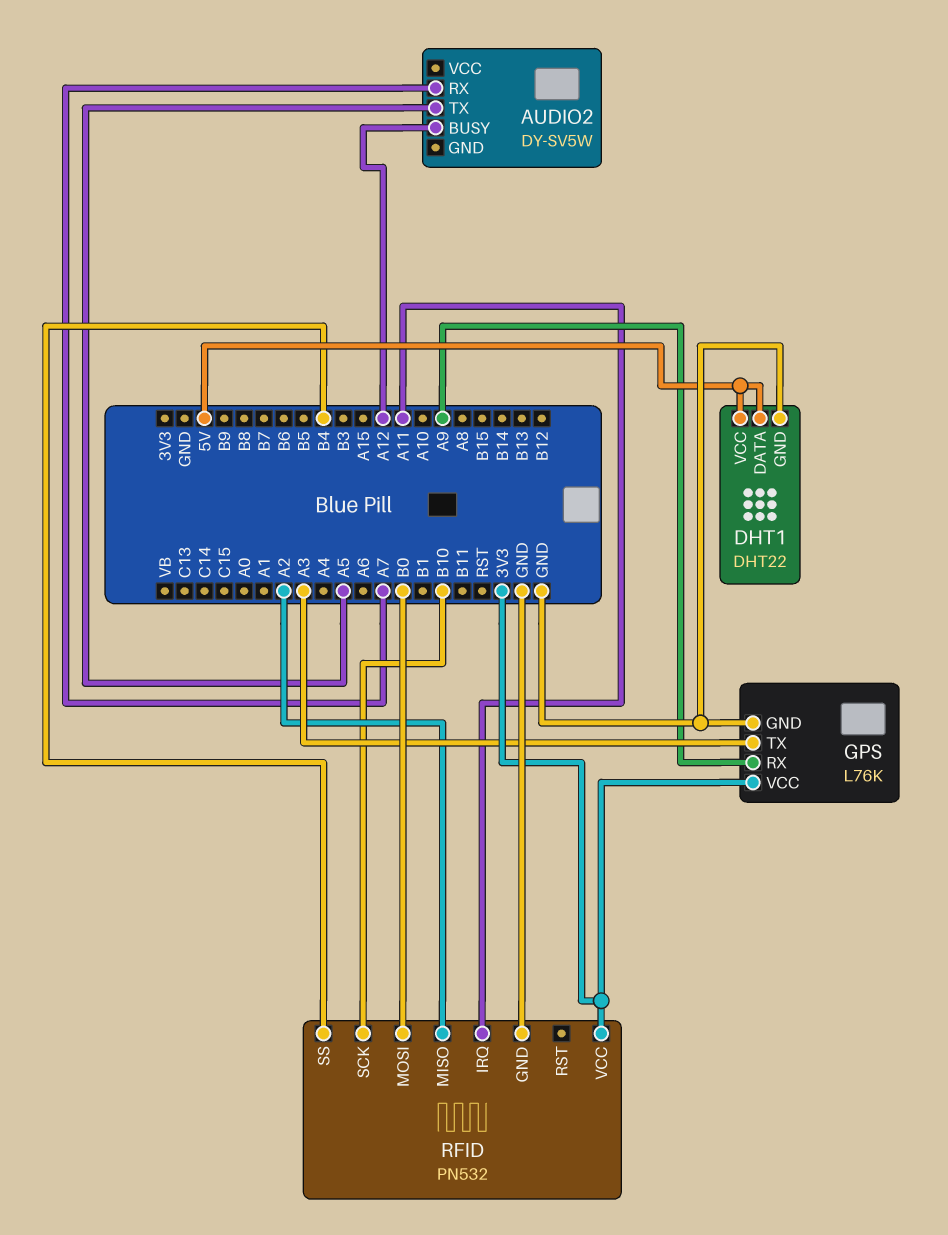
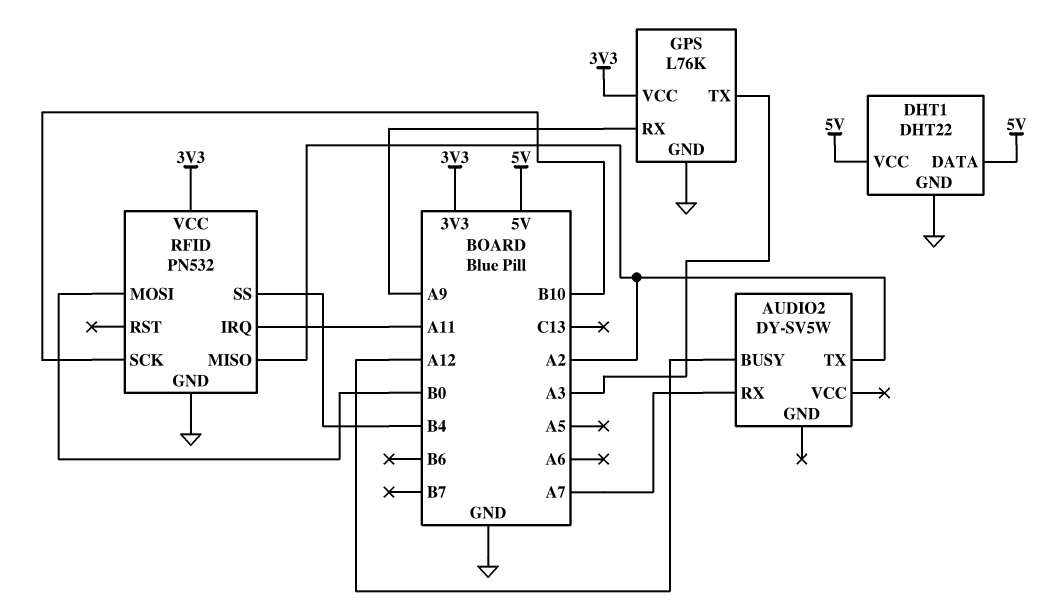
AUDIO2 pin TX: A5 -> A2

